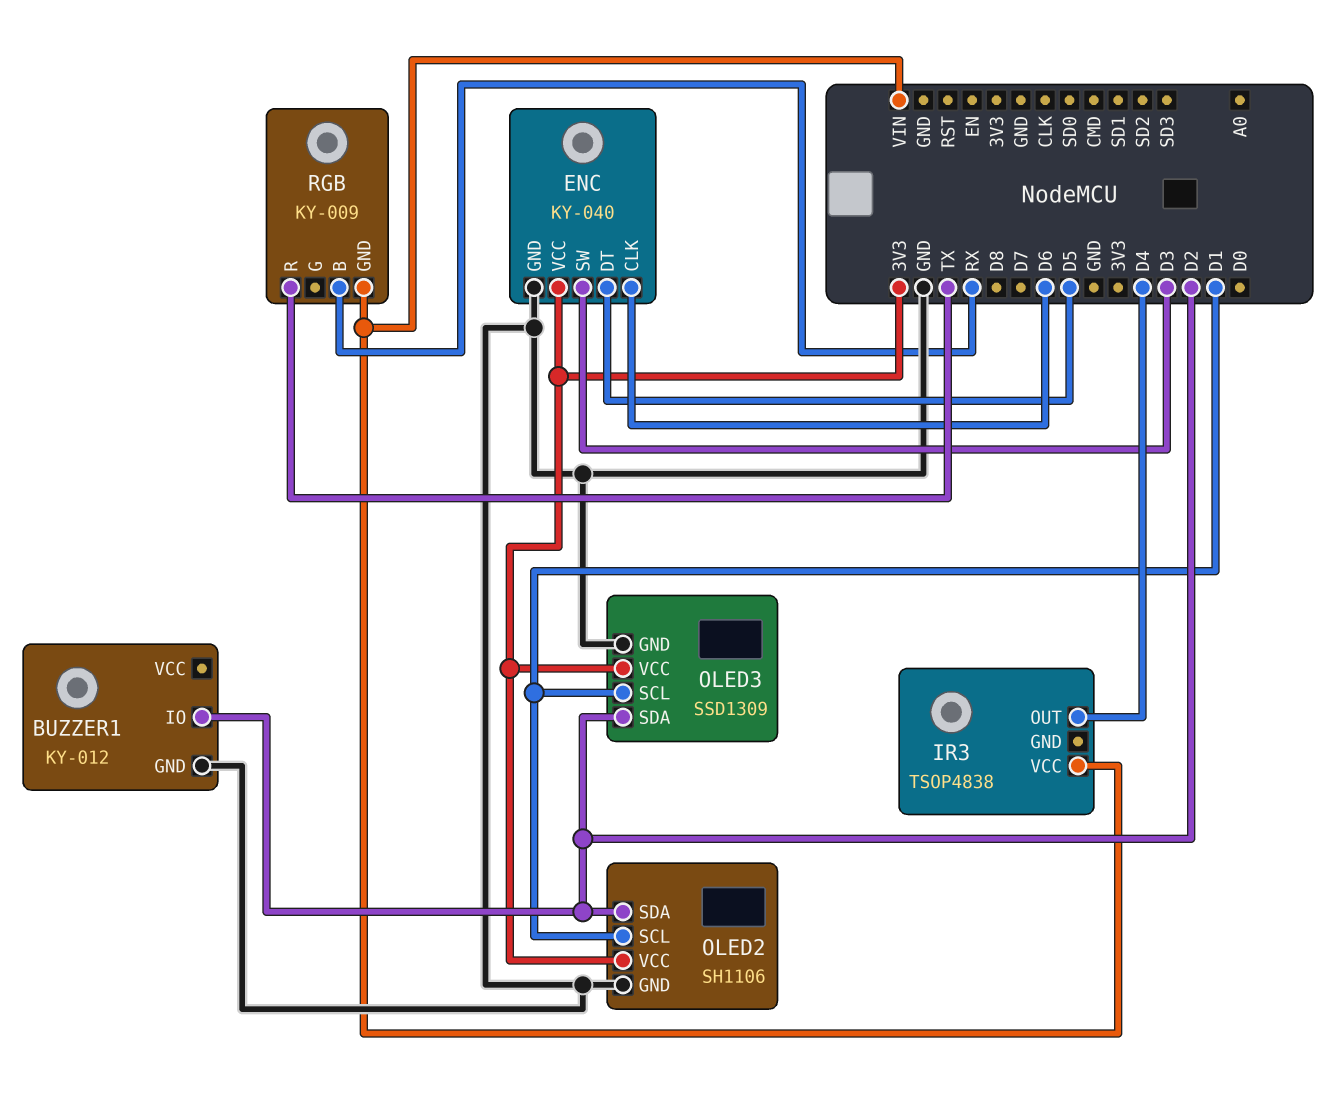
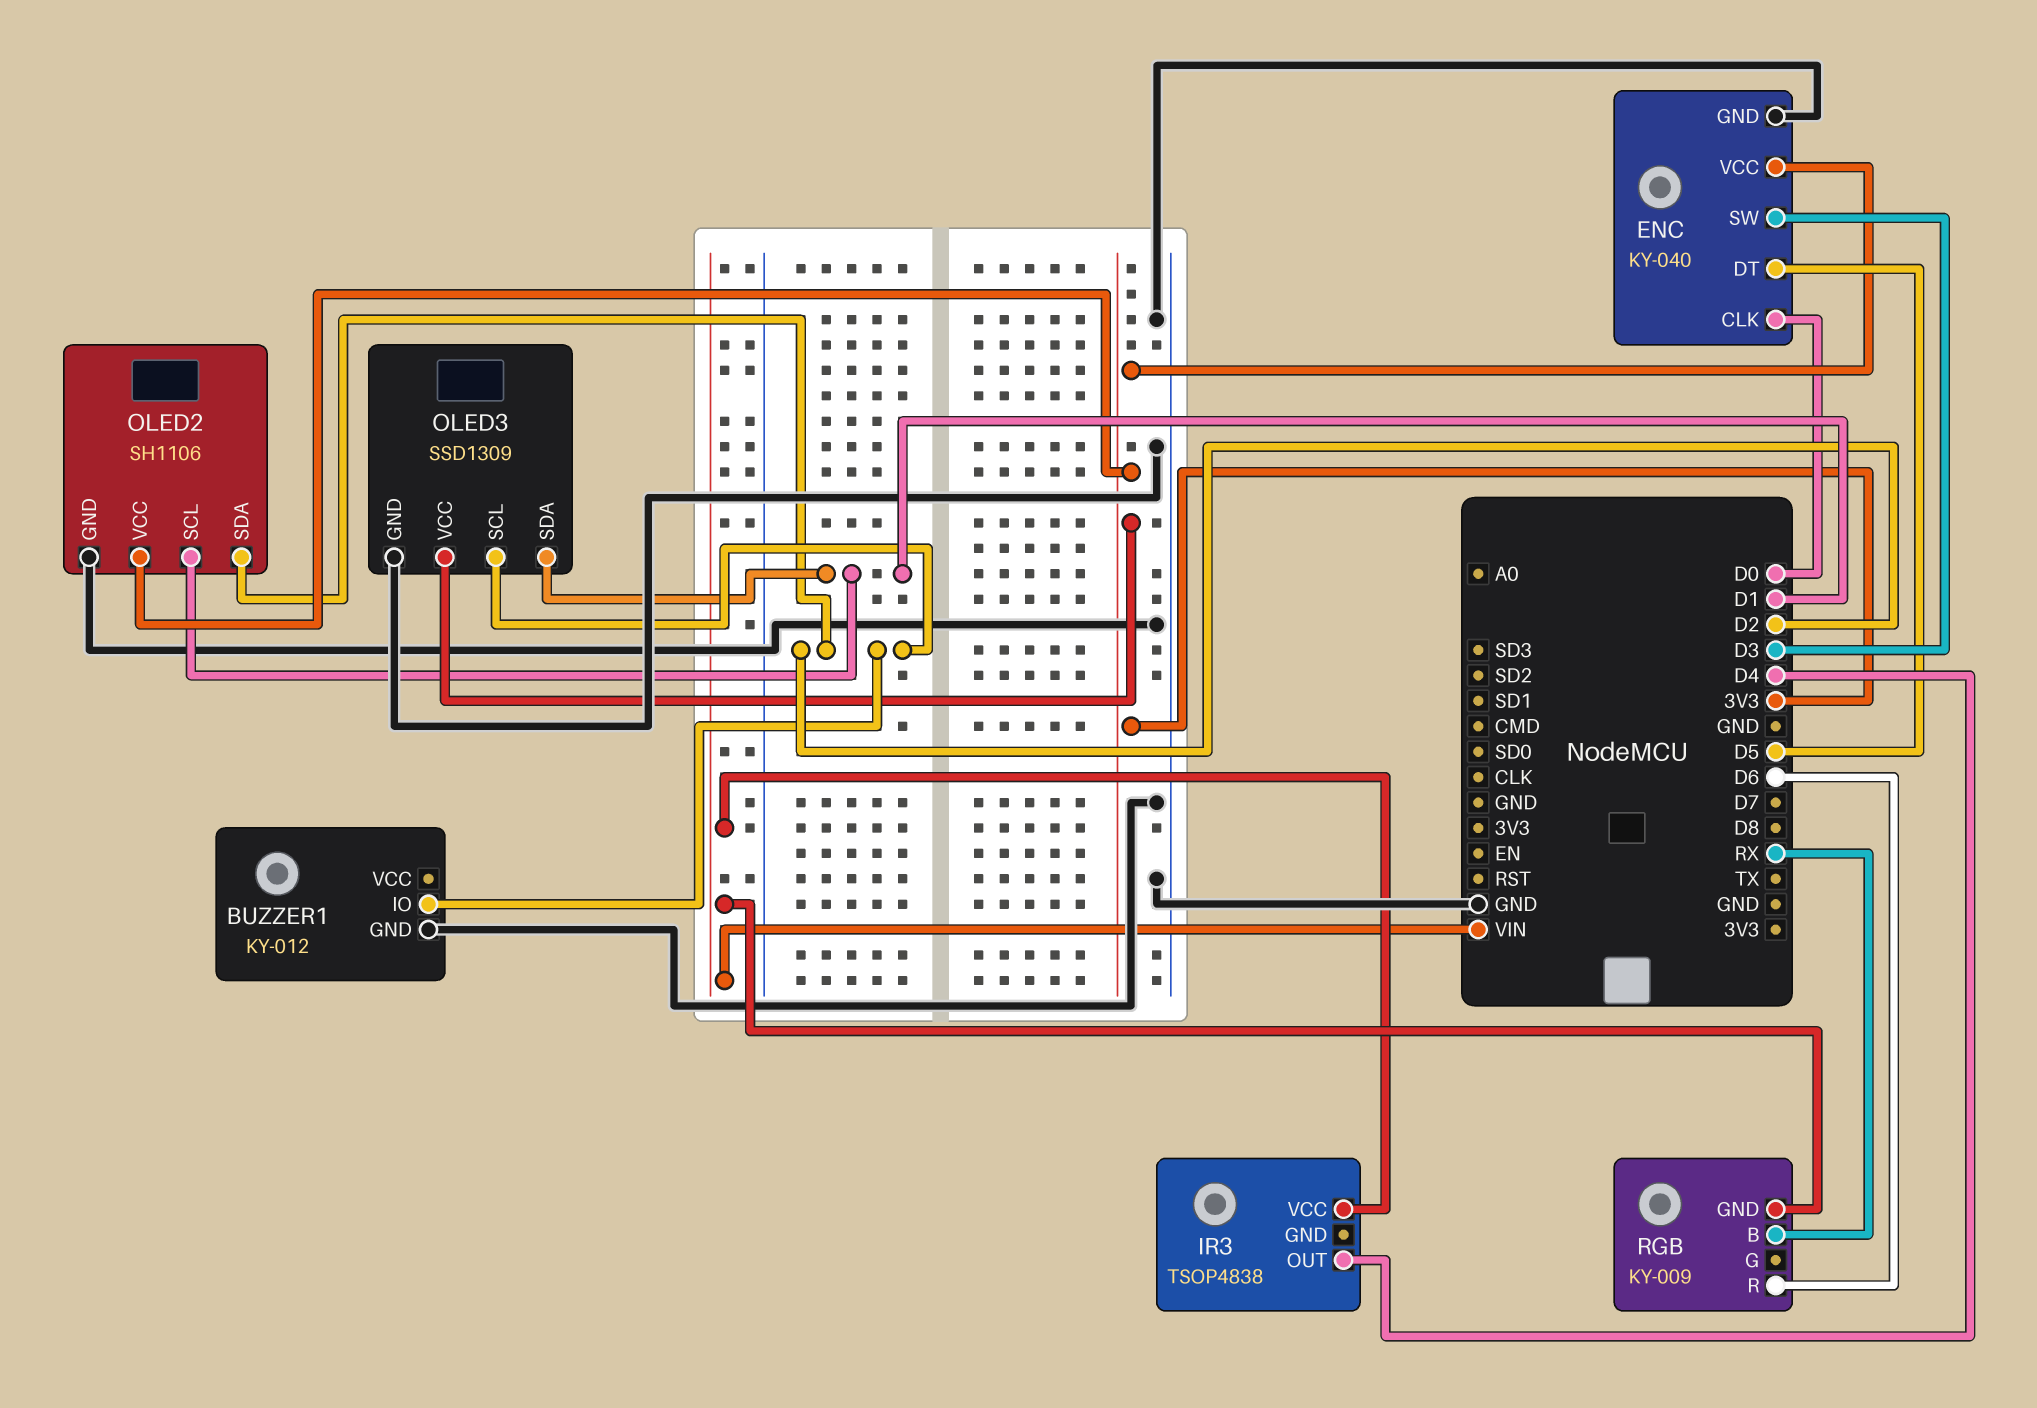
ENC pin CLK: D6 -> D0
OLED3 pin SCL: D1 -> D2
OLED3 pin SDA: D2 -> D1
RGB pin R: TX -> D6

